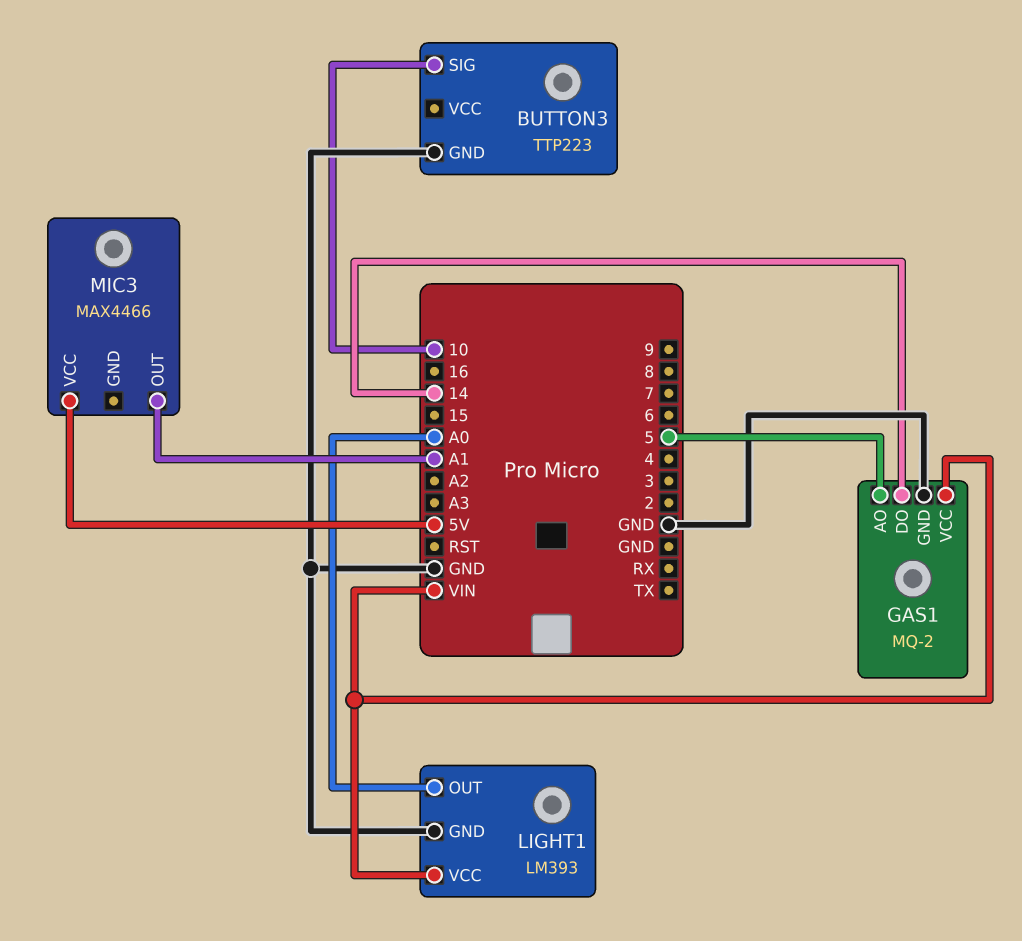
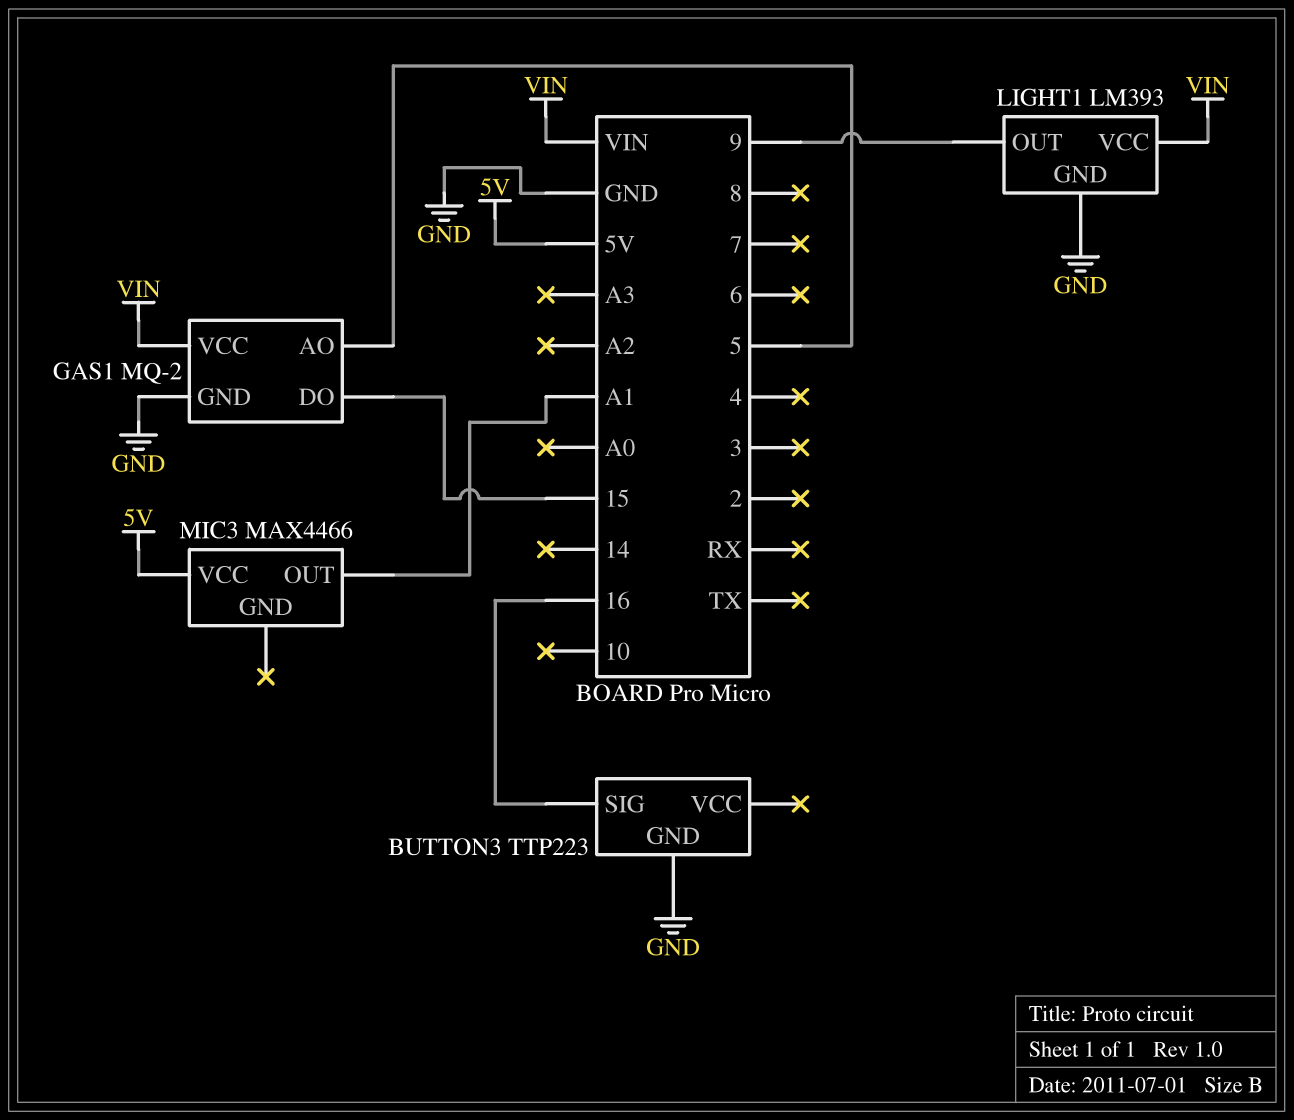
BUTTON3 pin SIG: 10 -> 16
GAS1 pin DO: 14 -> 15
LIGHT1 pin OUT: A0 -> 9

